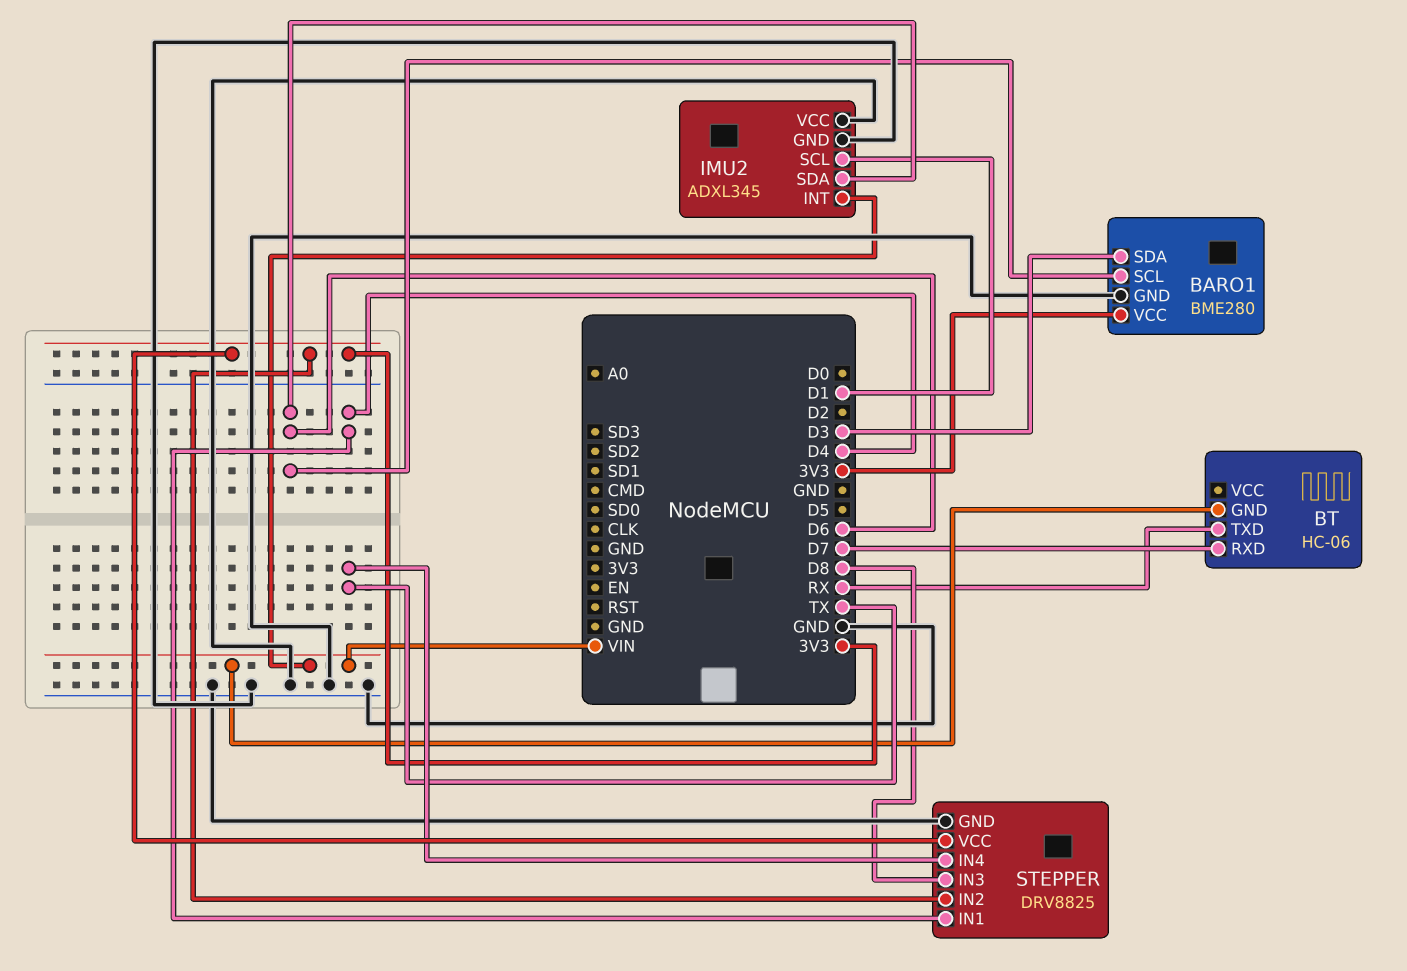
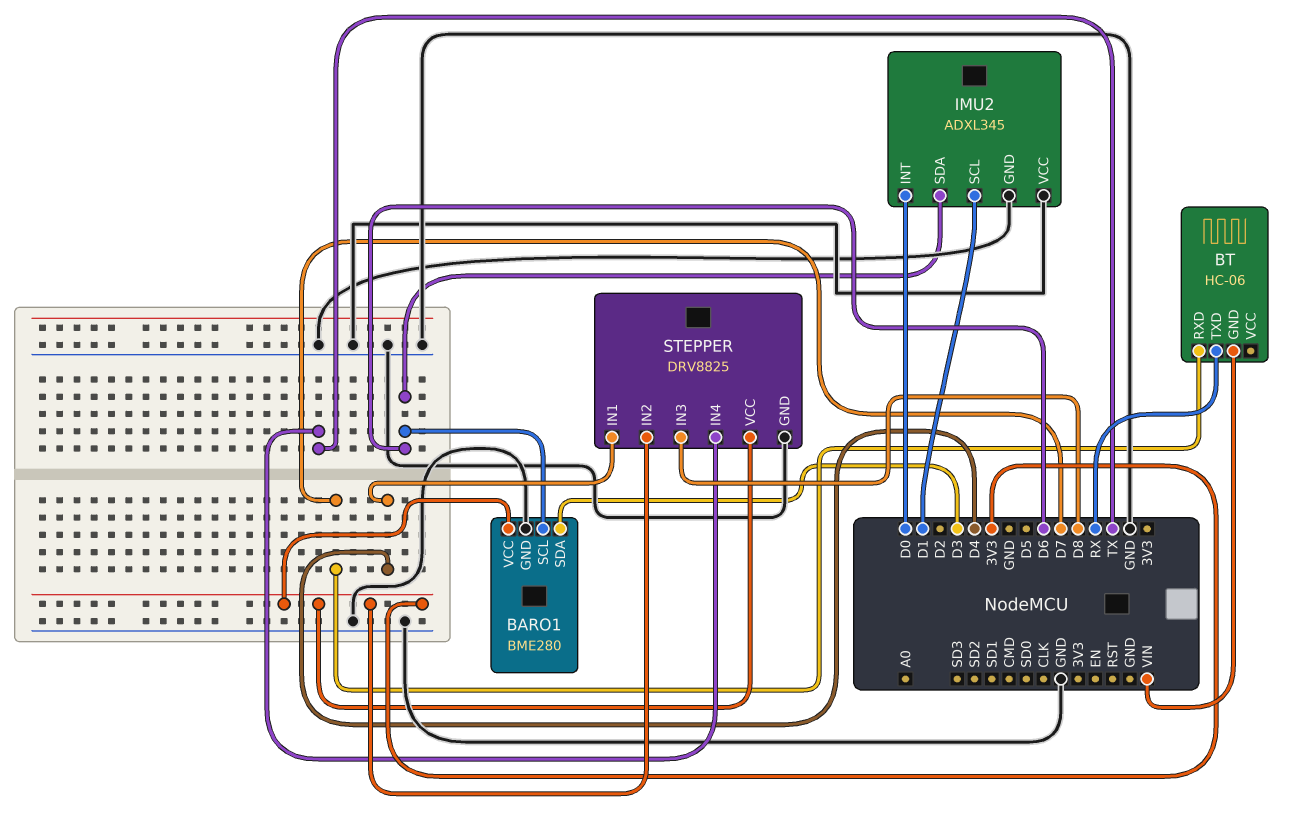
IMU2 pin INT: VIN -> D0

